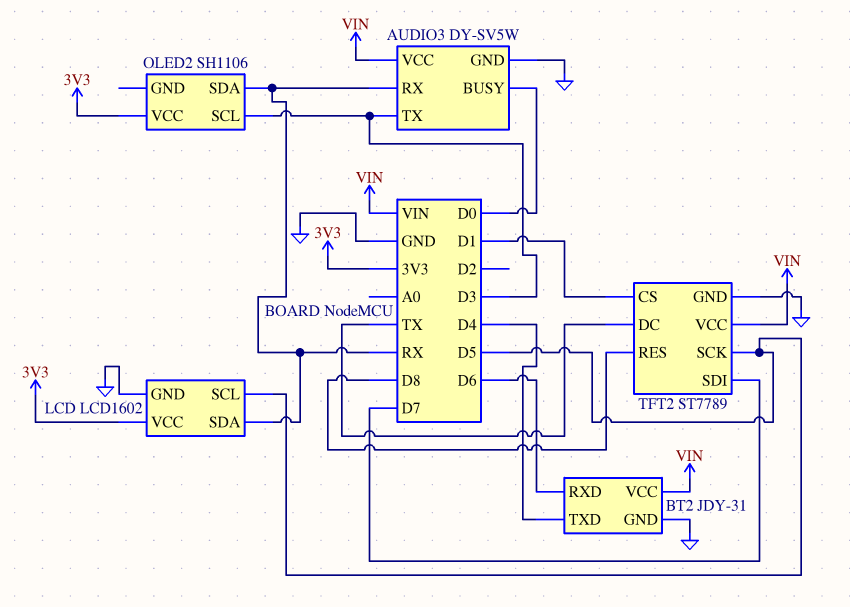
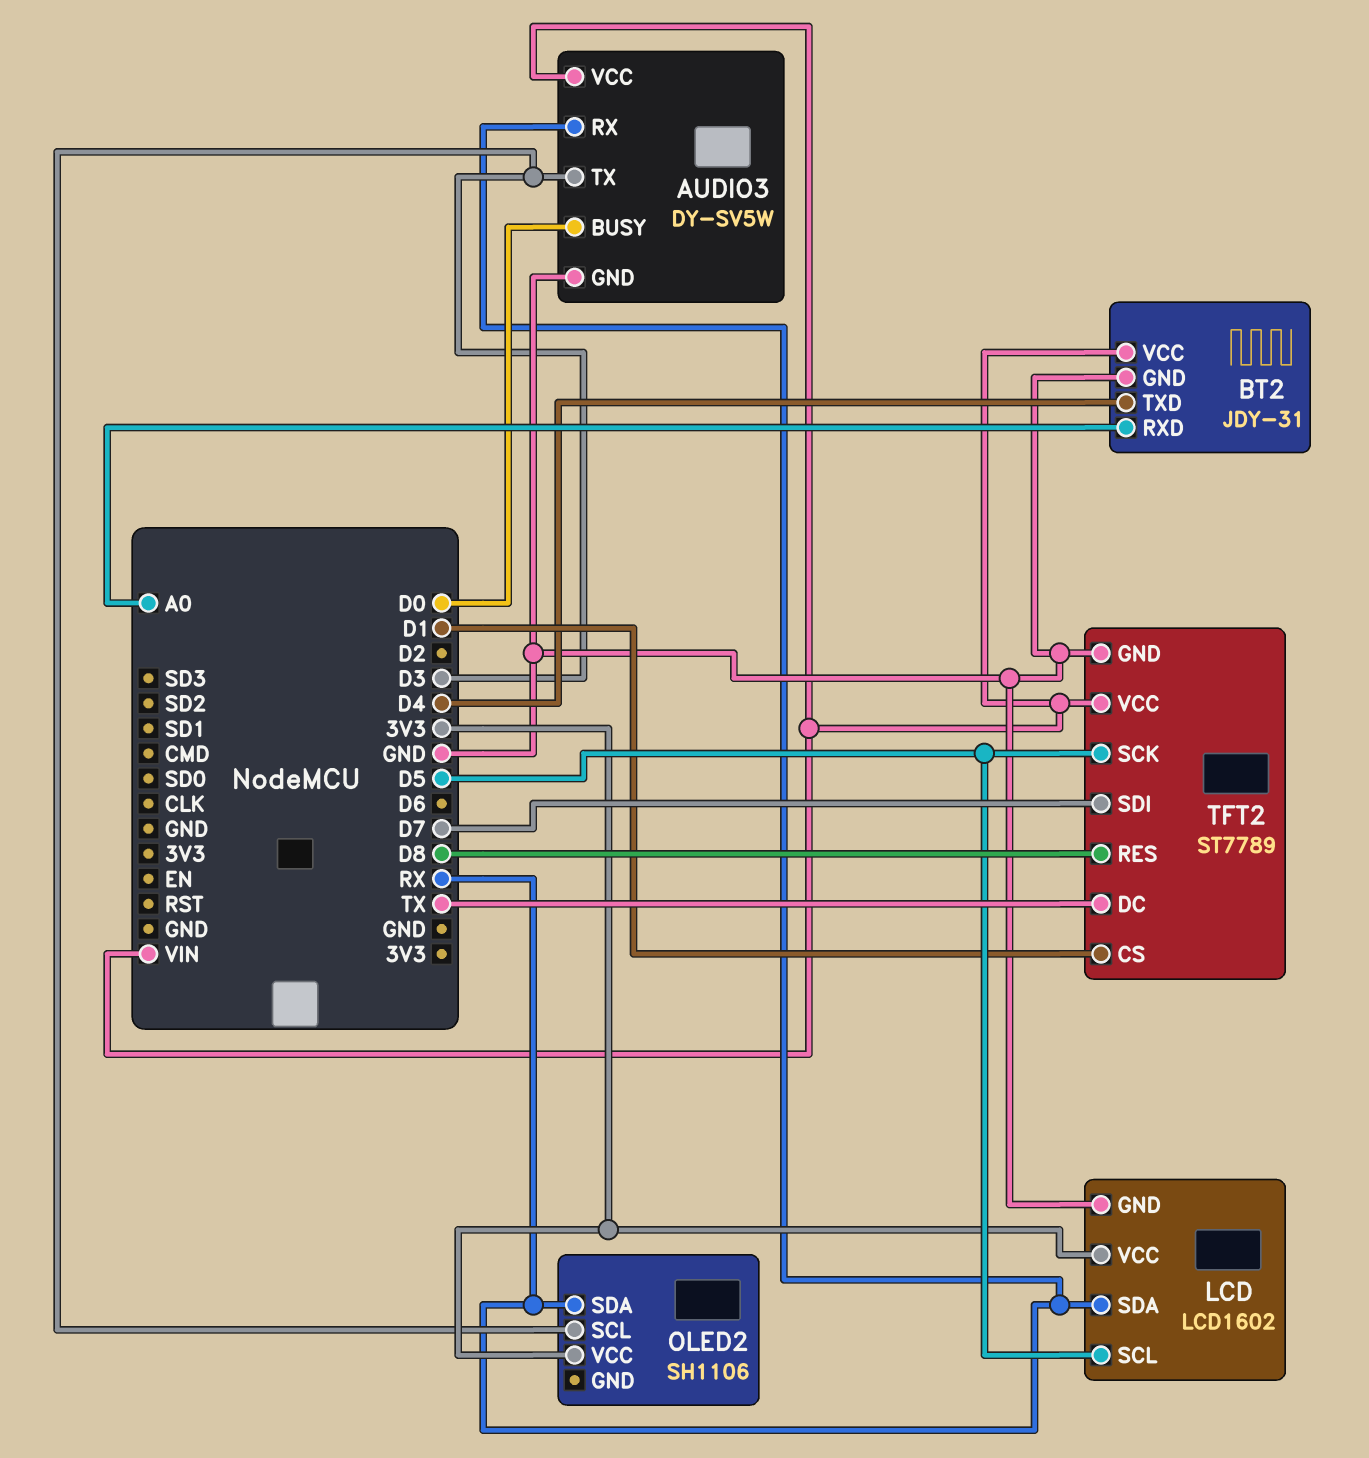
BT2 pin RXD: D6 -> A0

